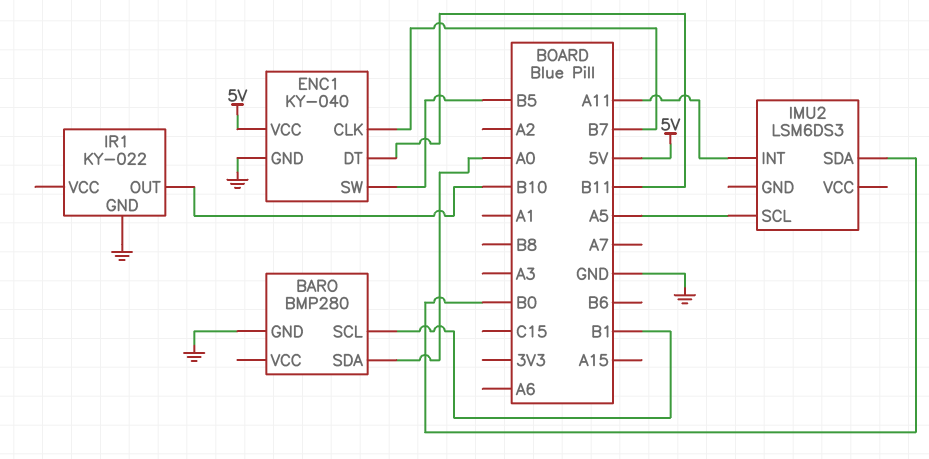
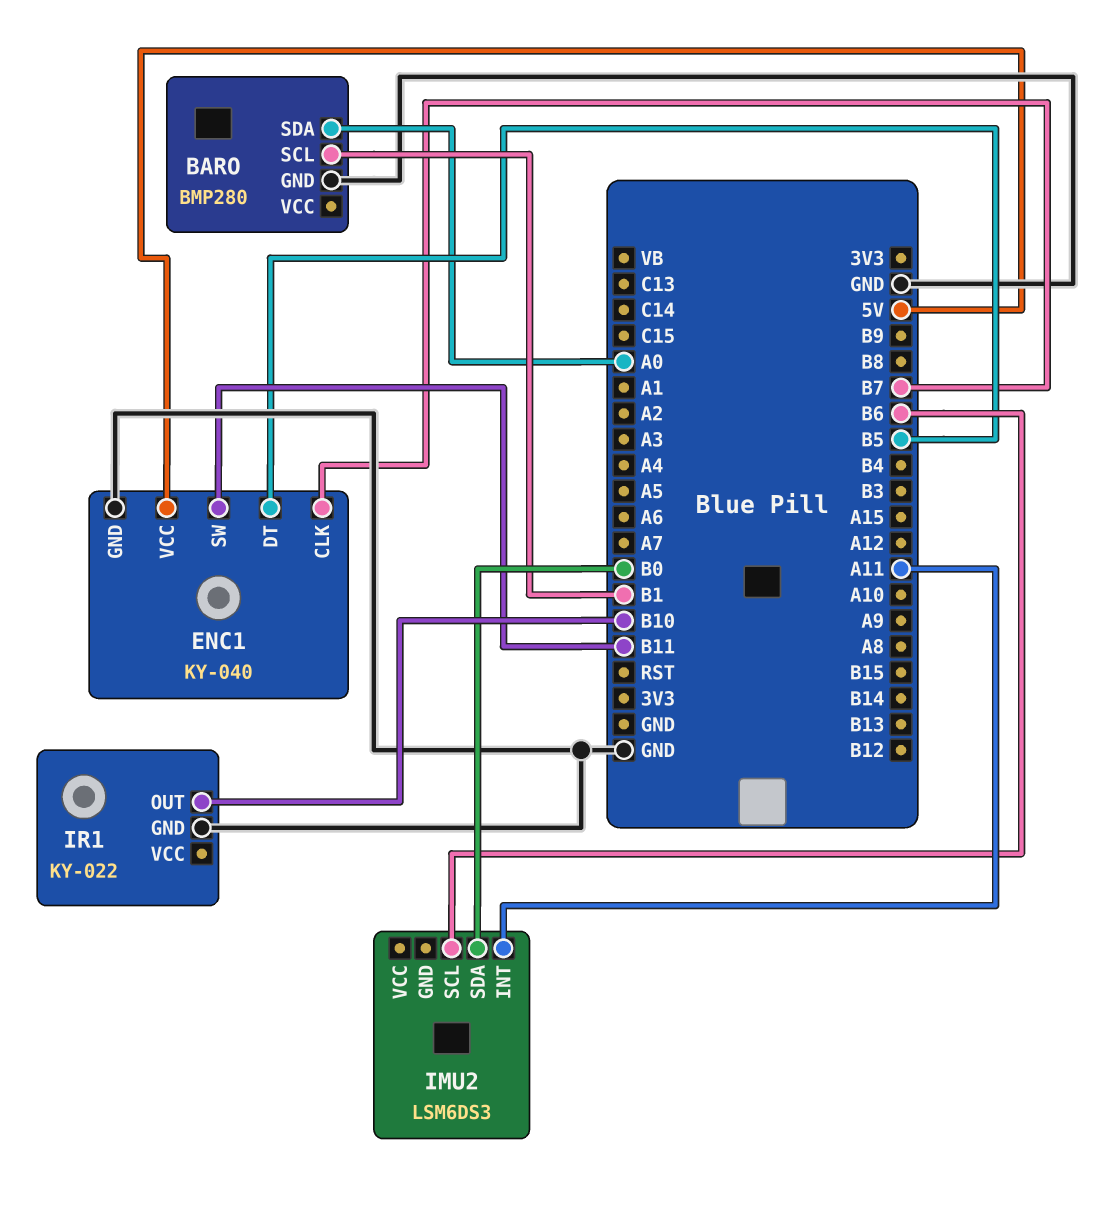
ENC1 pin DT: B11 -> B5
ENC1 pin SW: B5 -> B11
IMU2 pin SCL: A5 -> B6

